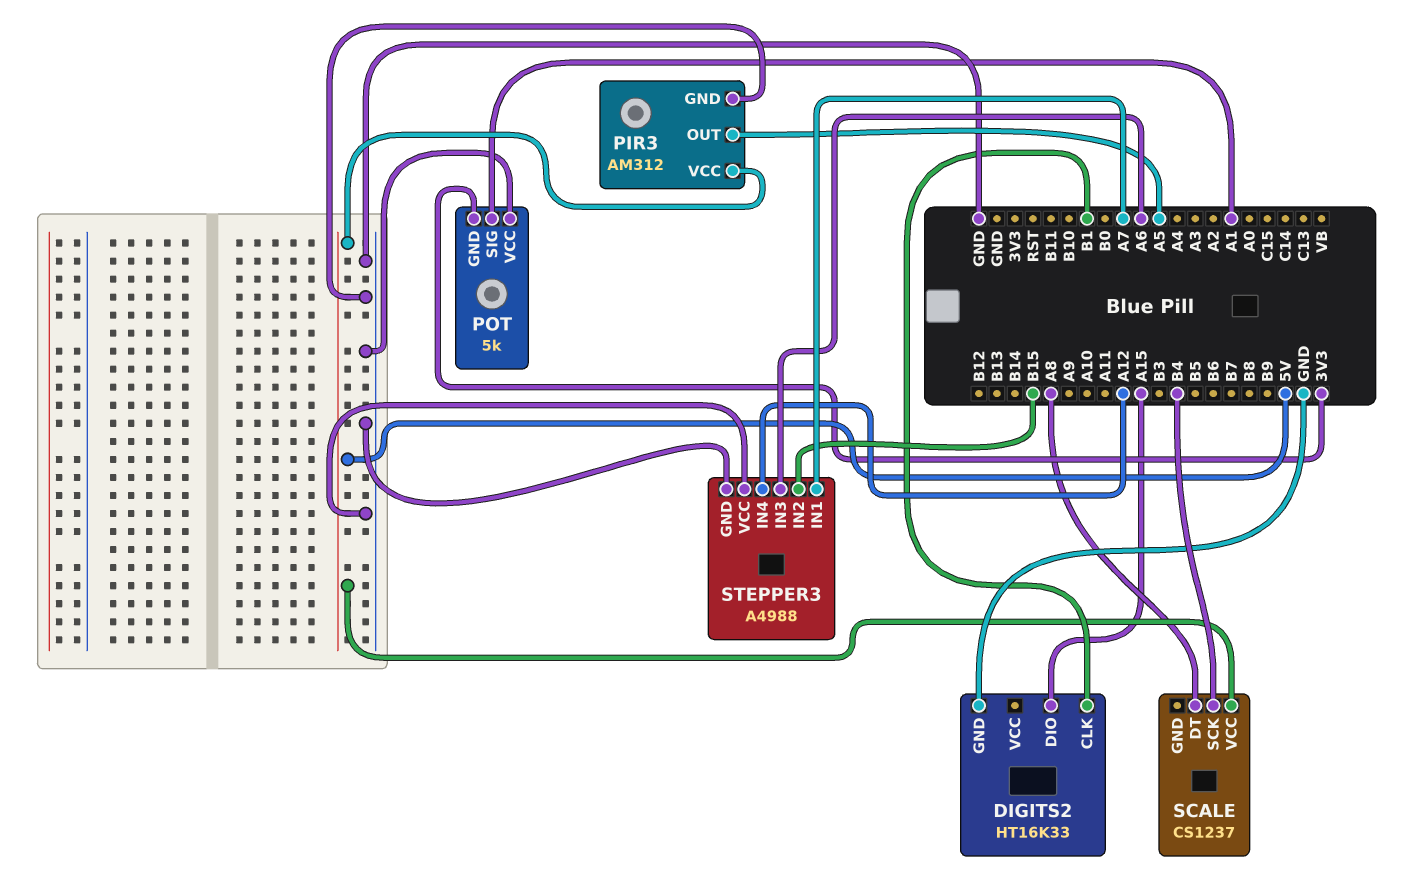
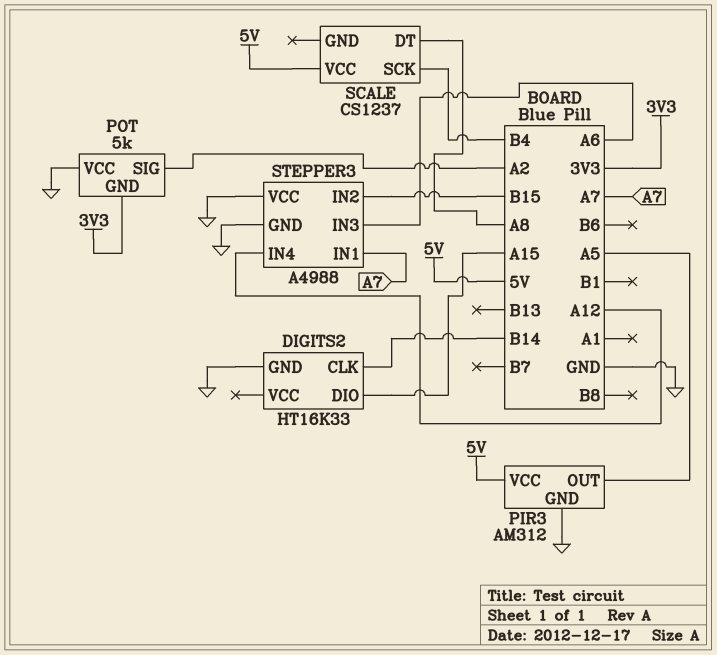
DIGITS2 pin CLK: B1 -> B14
POT pin SIG: A1 -> A2

